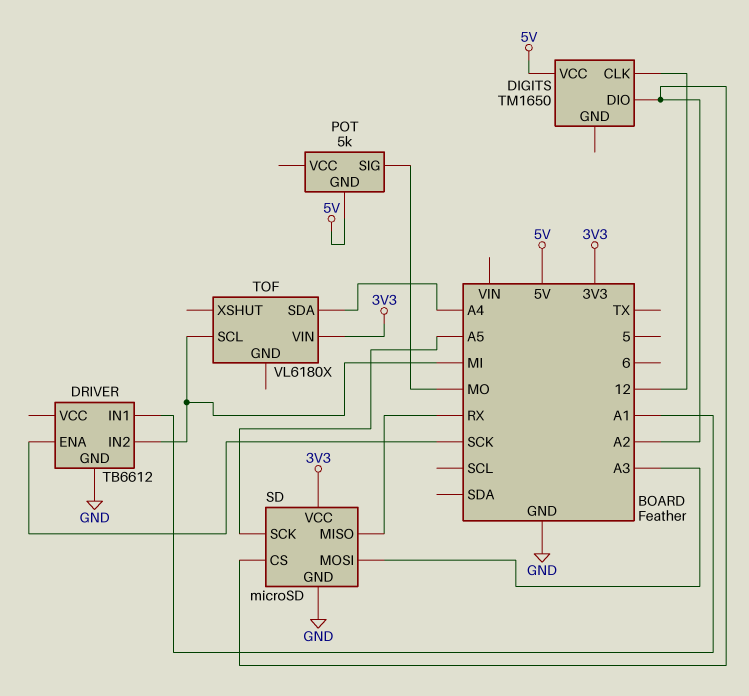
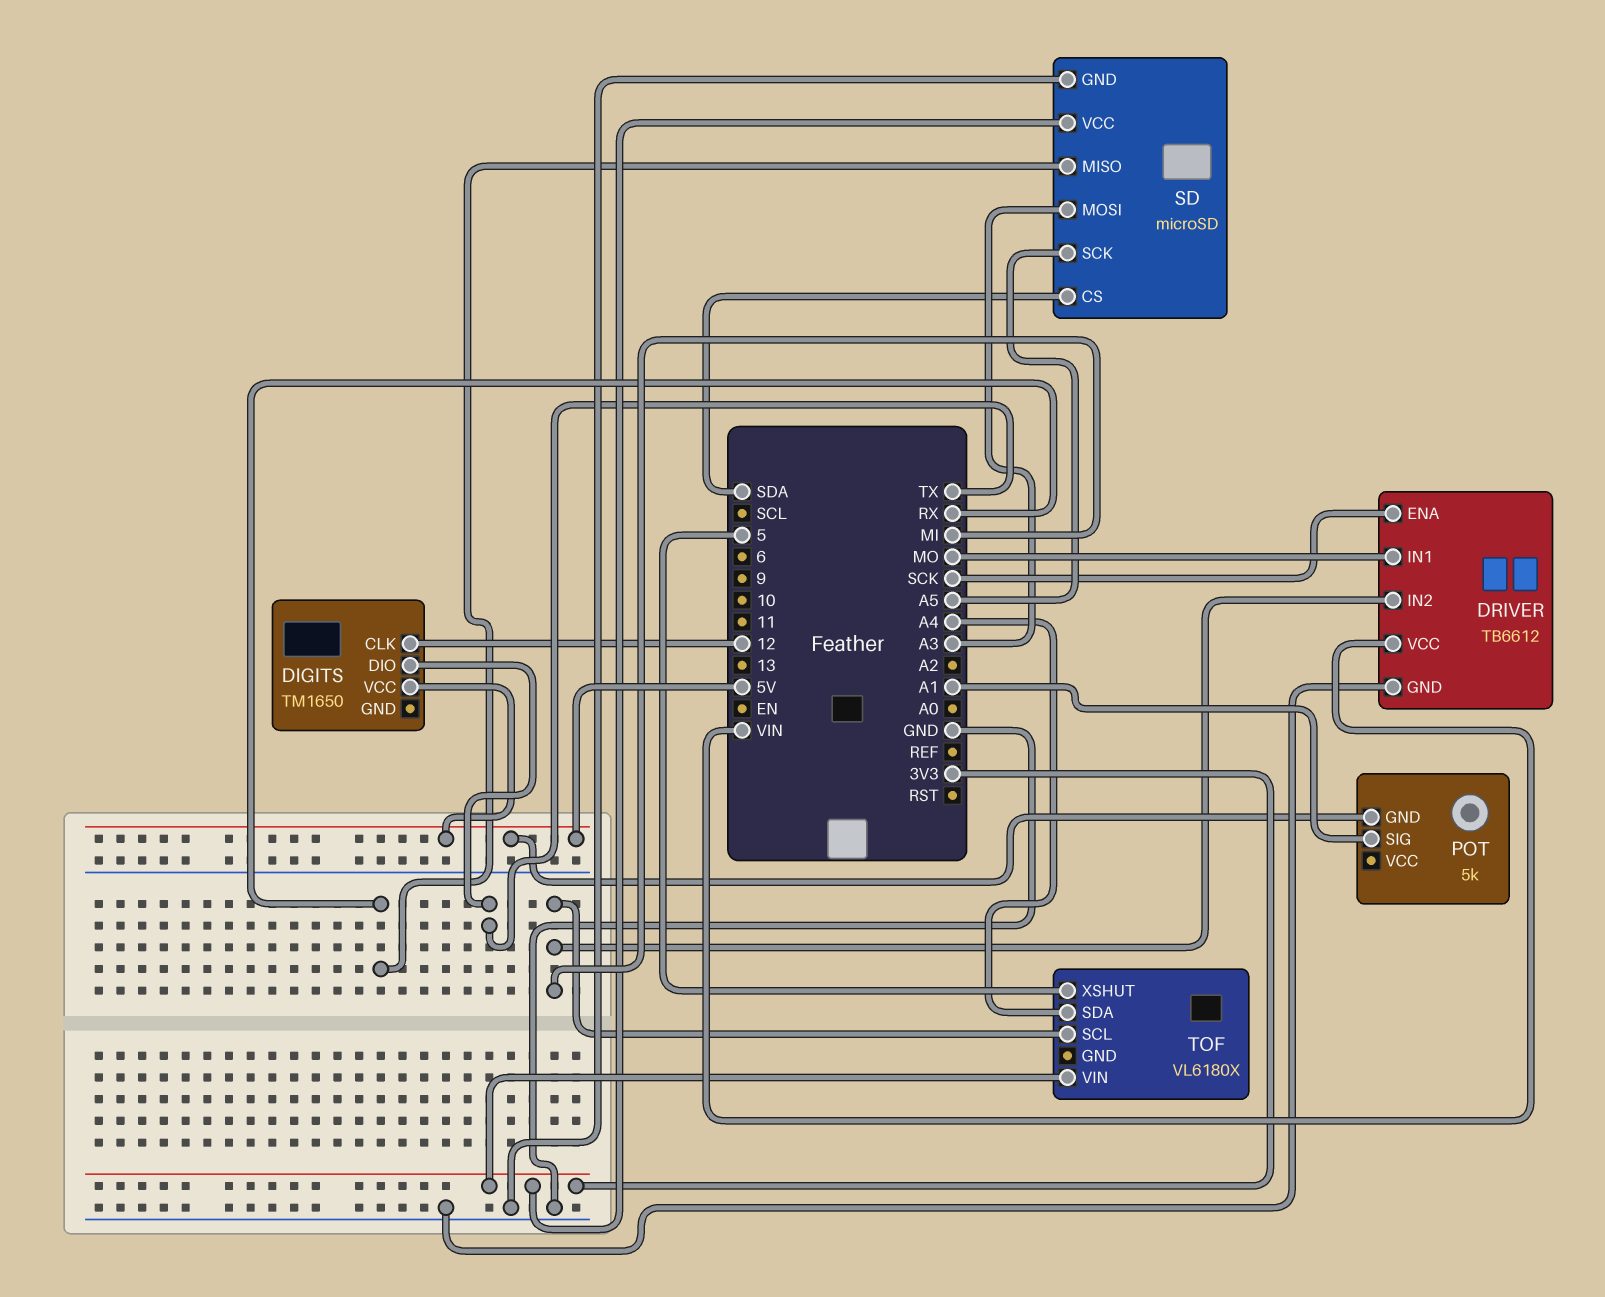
DIGITS pin DIO: A2 -> TX
DRIVER pin IN1: A1 -> MO
DRIVER pin VCC: none -> VIN
POT pin SIG: MO -> A1
SD pin CS: A2 -> SDA
TOF pin XSHUT: none -> 5

